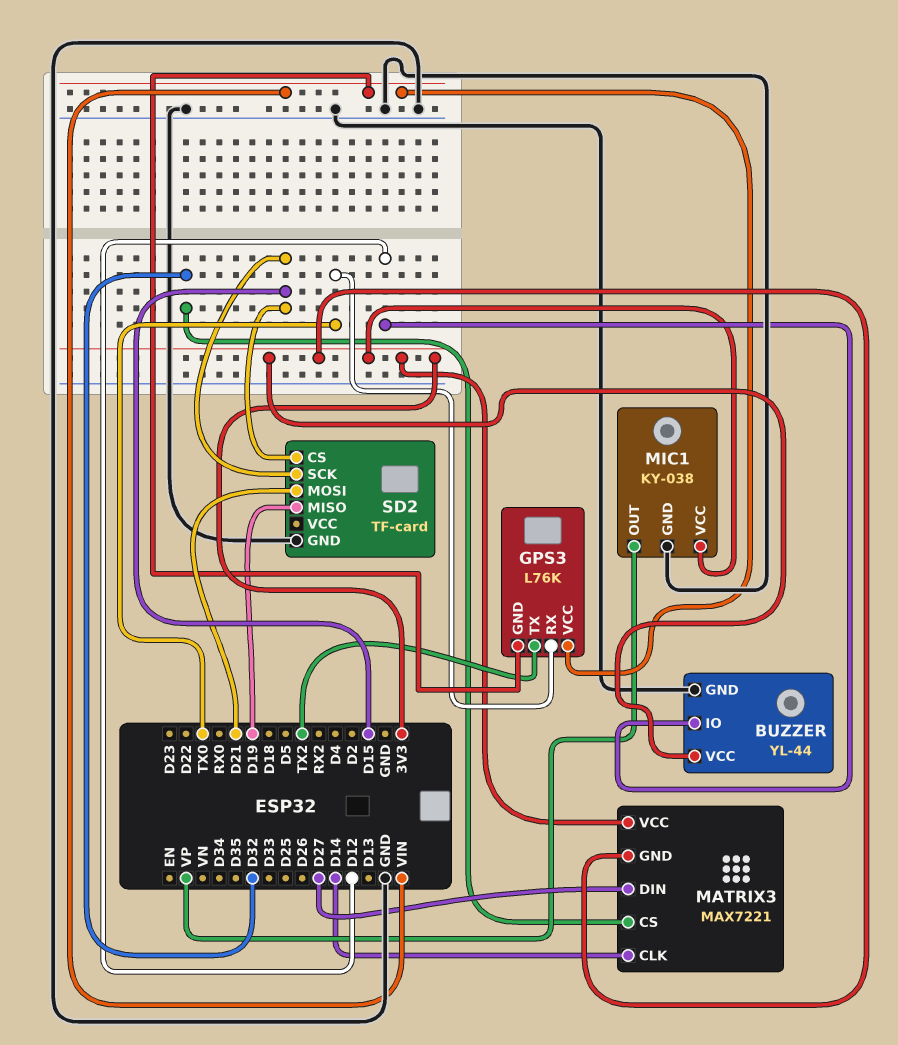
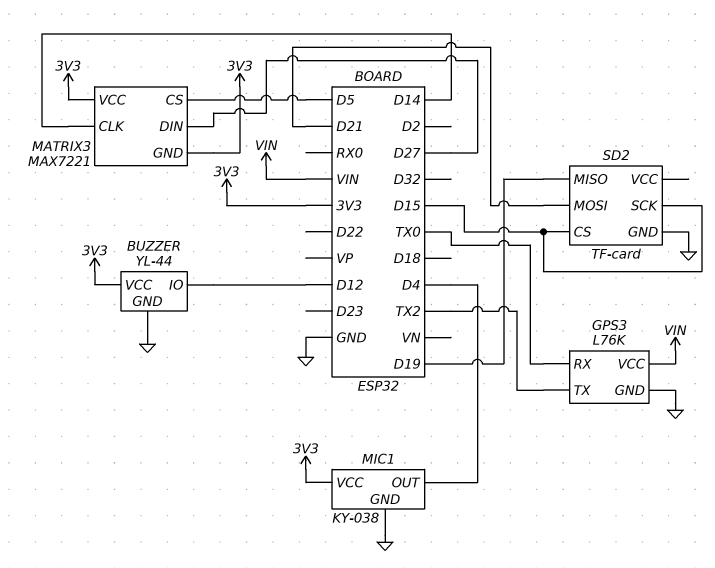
GPS3 pin GND: VIN -> GND
MATRIX3 pin CS: D32 -> D5
MIC1 pin OUT: VP -> D4

